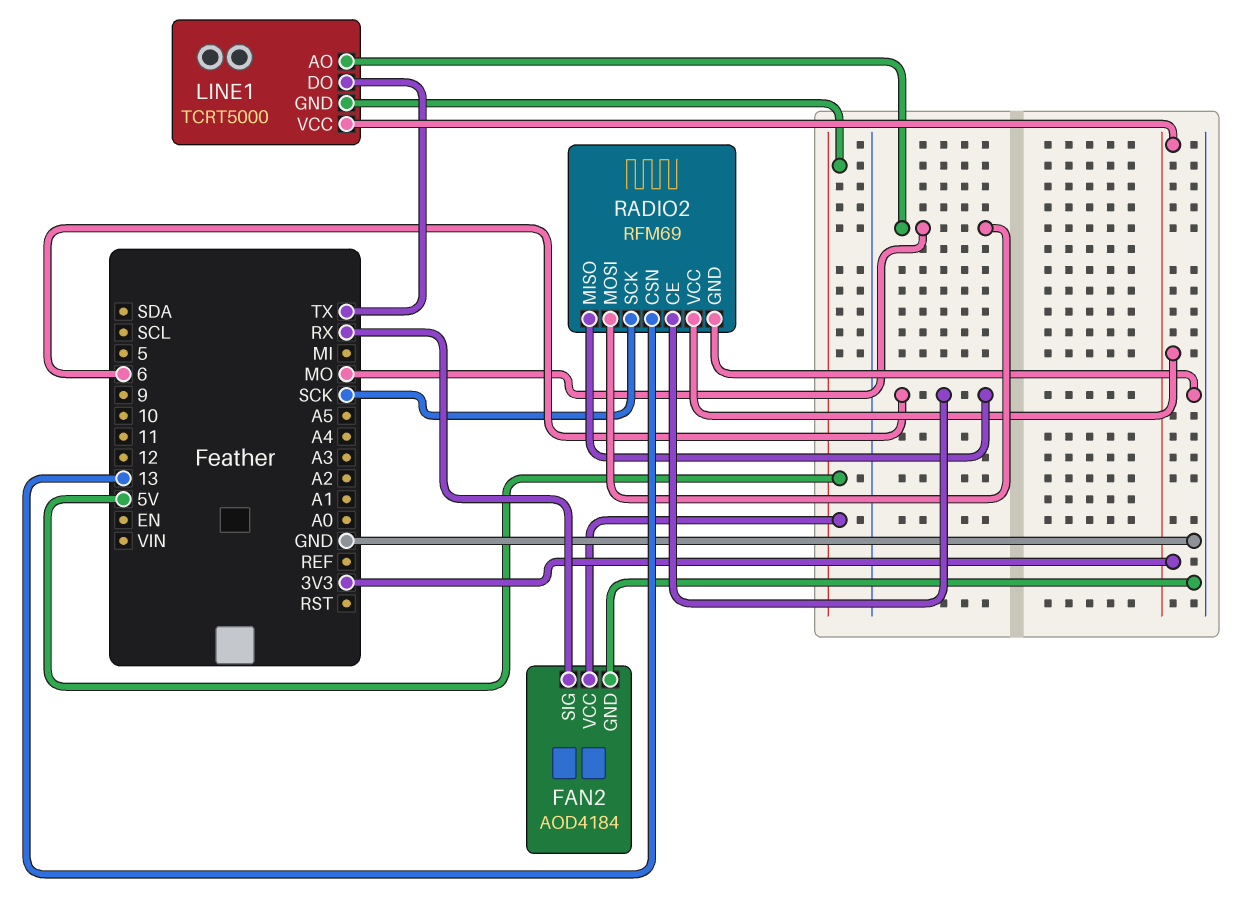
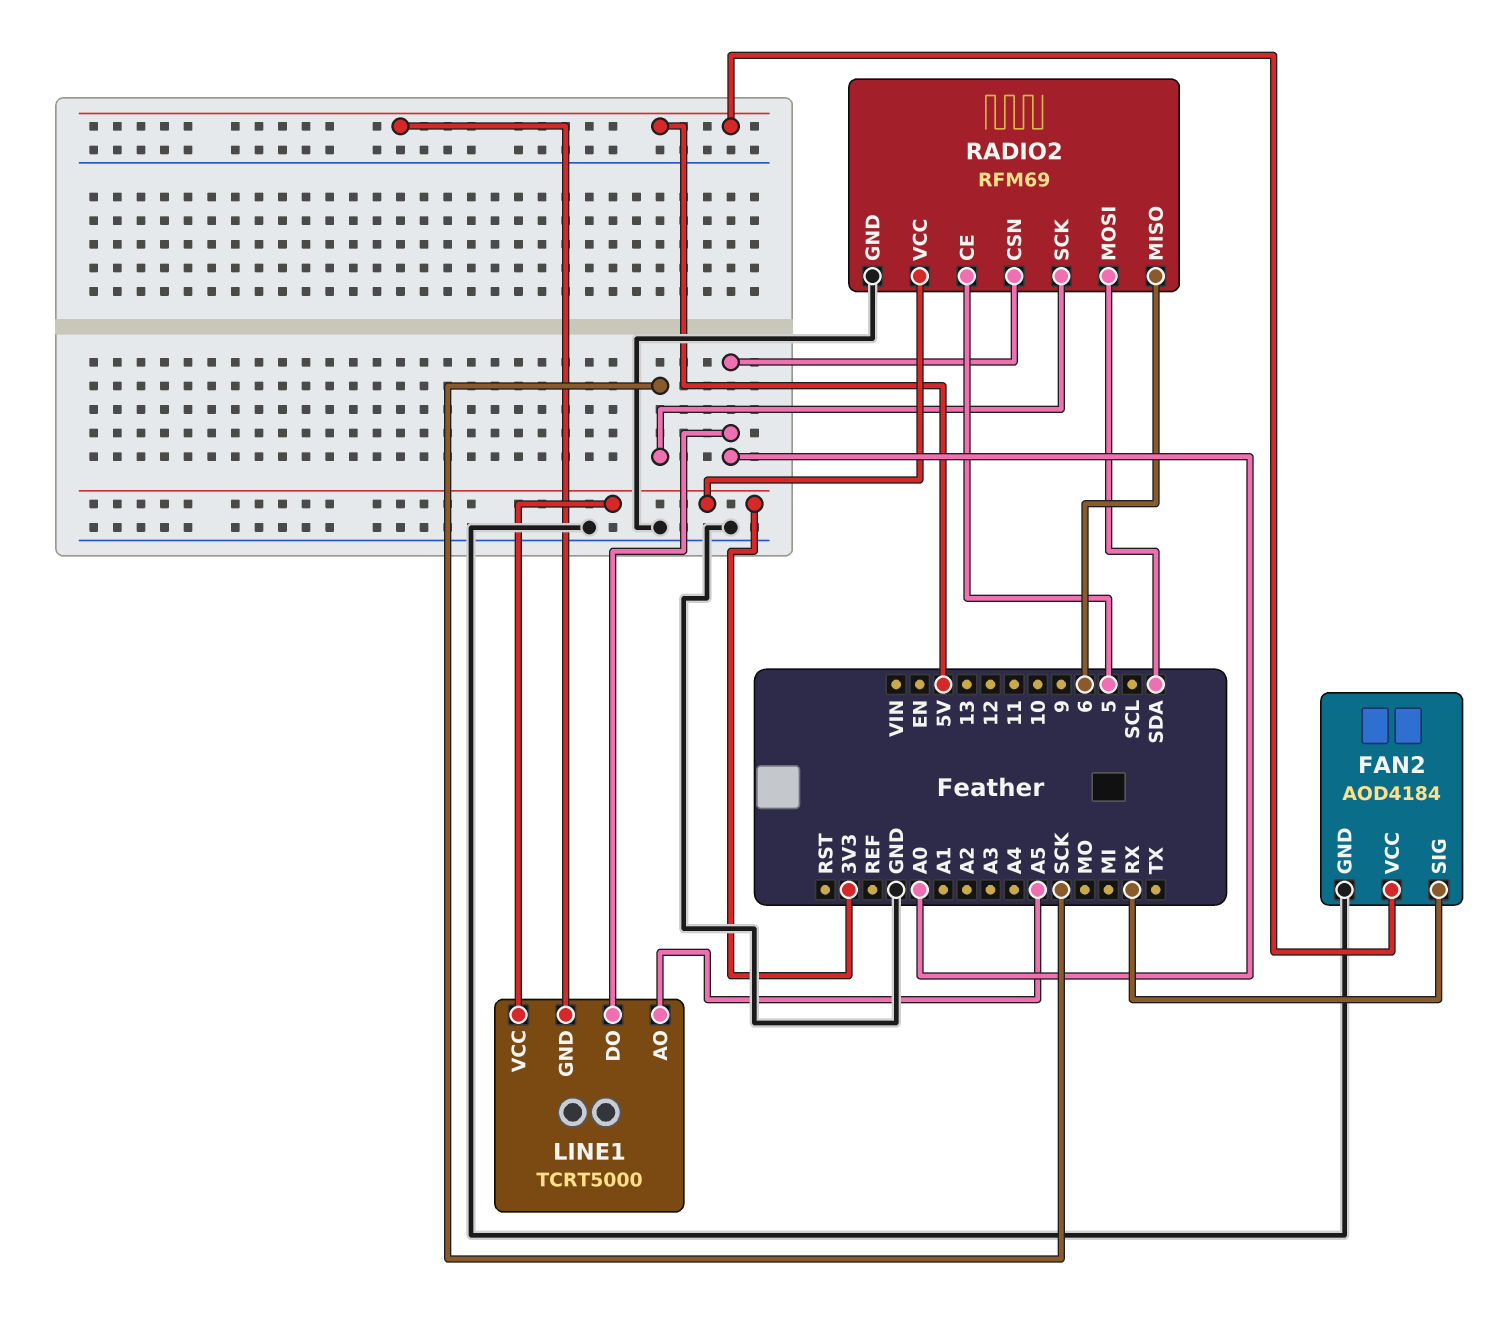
LINE1 pin AO: MO -> A5
LINE1 pin DO: TX -> A0
RADIO2 pin CE: 6 -> 5
RADIO2 pin CSN: 13 -> A0
RADIO2 pin MOSI: MO -> SDA

